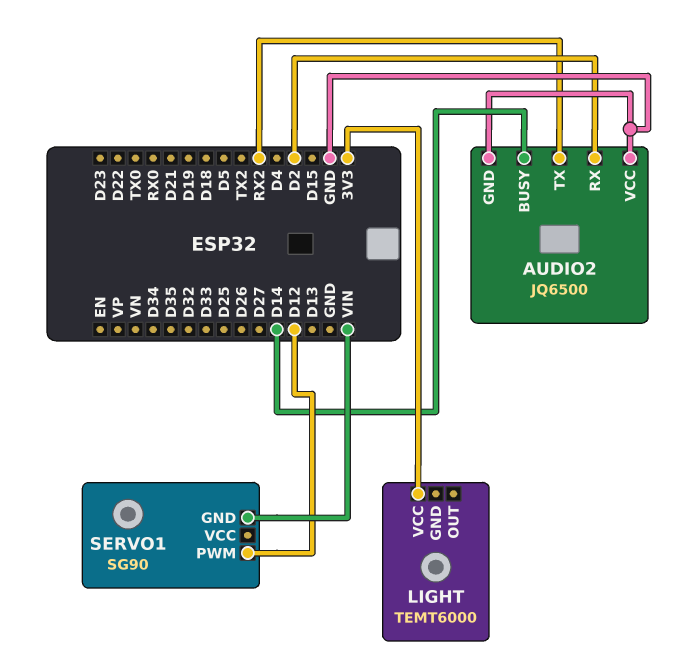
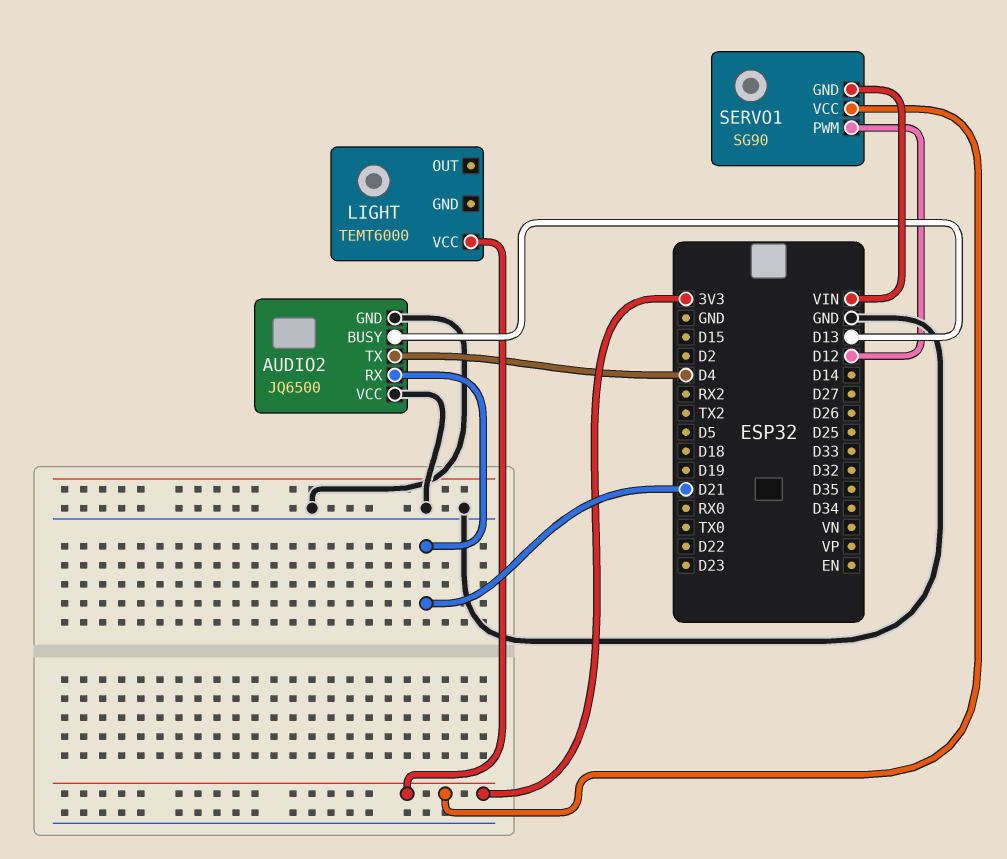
AUDIO2 pin BUSY: D14 -> D13
AUDIO2 pin RX: D2 -> D21
AUDIO2 pin TX: RX2 -> D4
SERVO1 pin VCC: none -> 3V3

